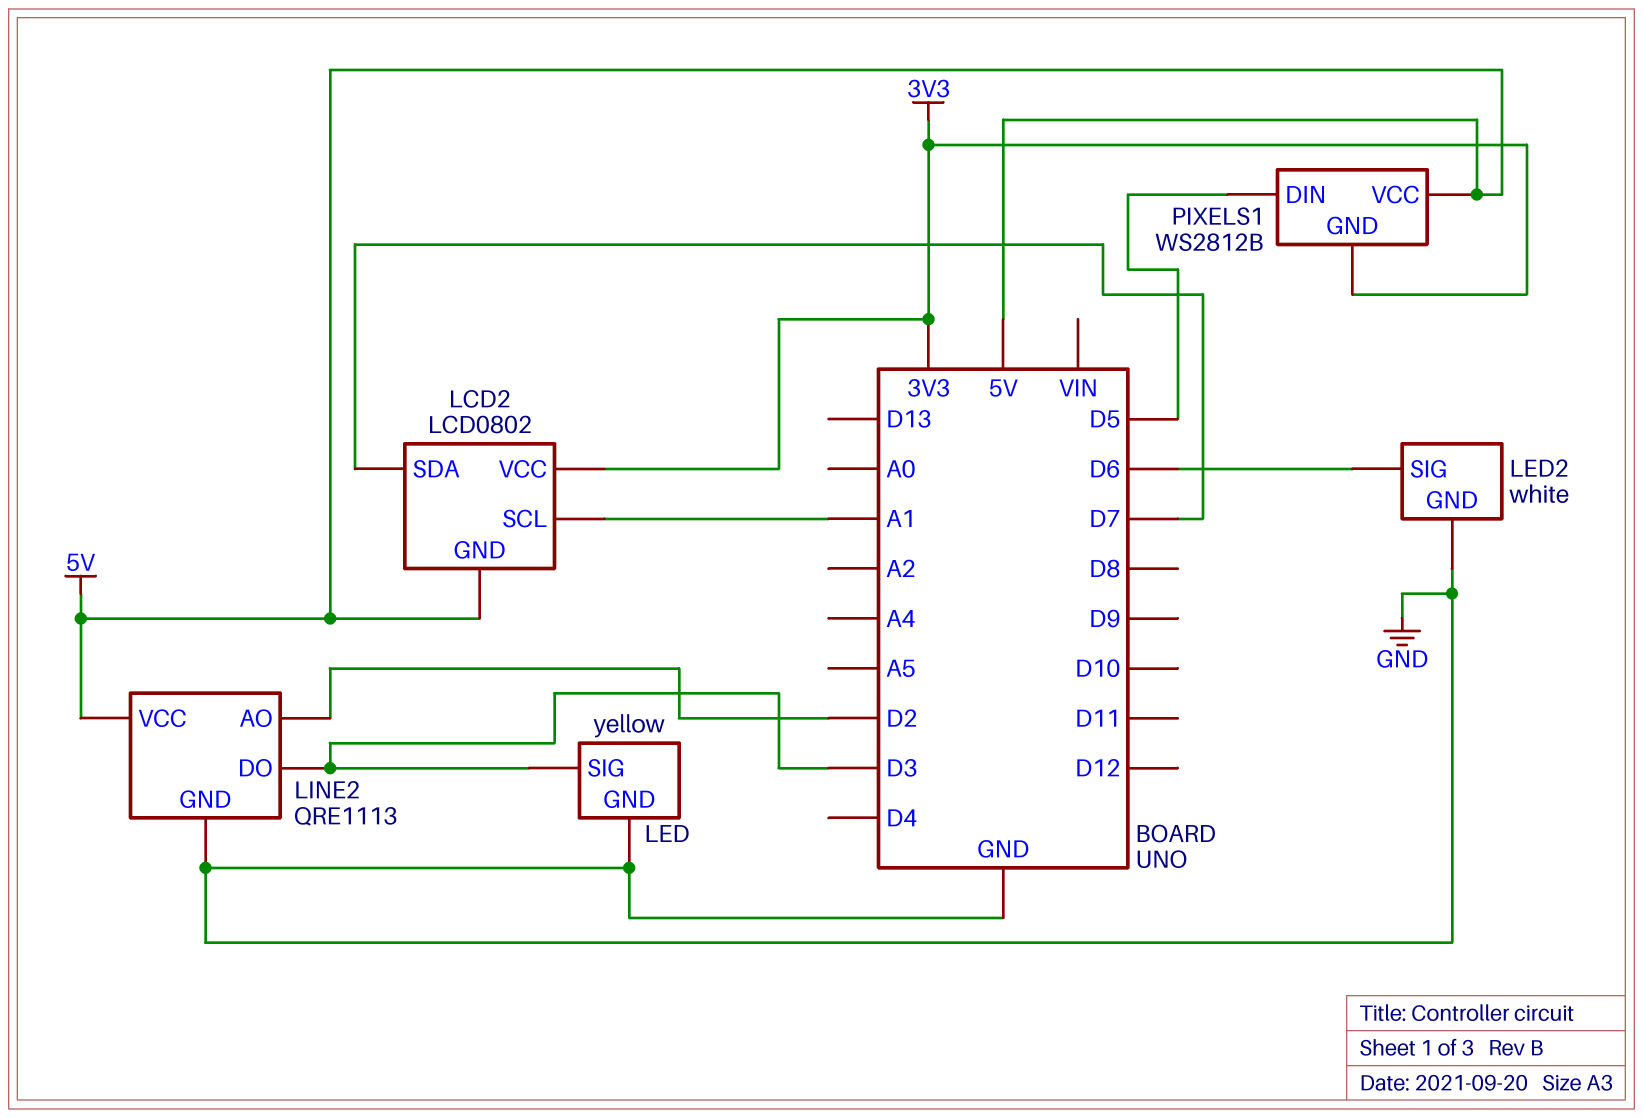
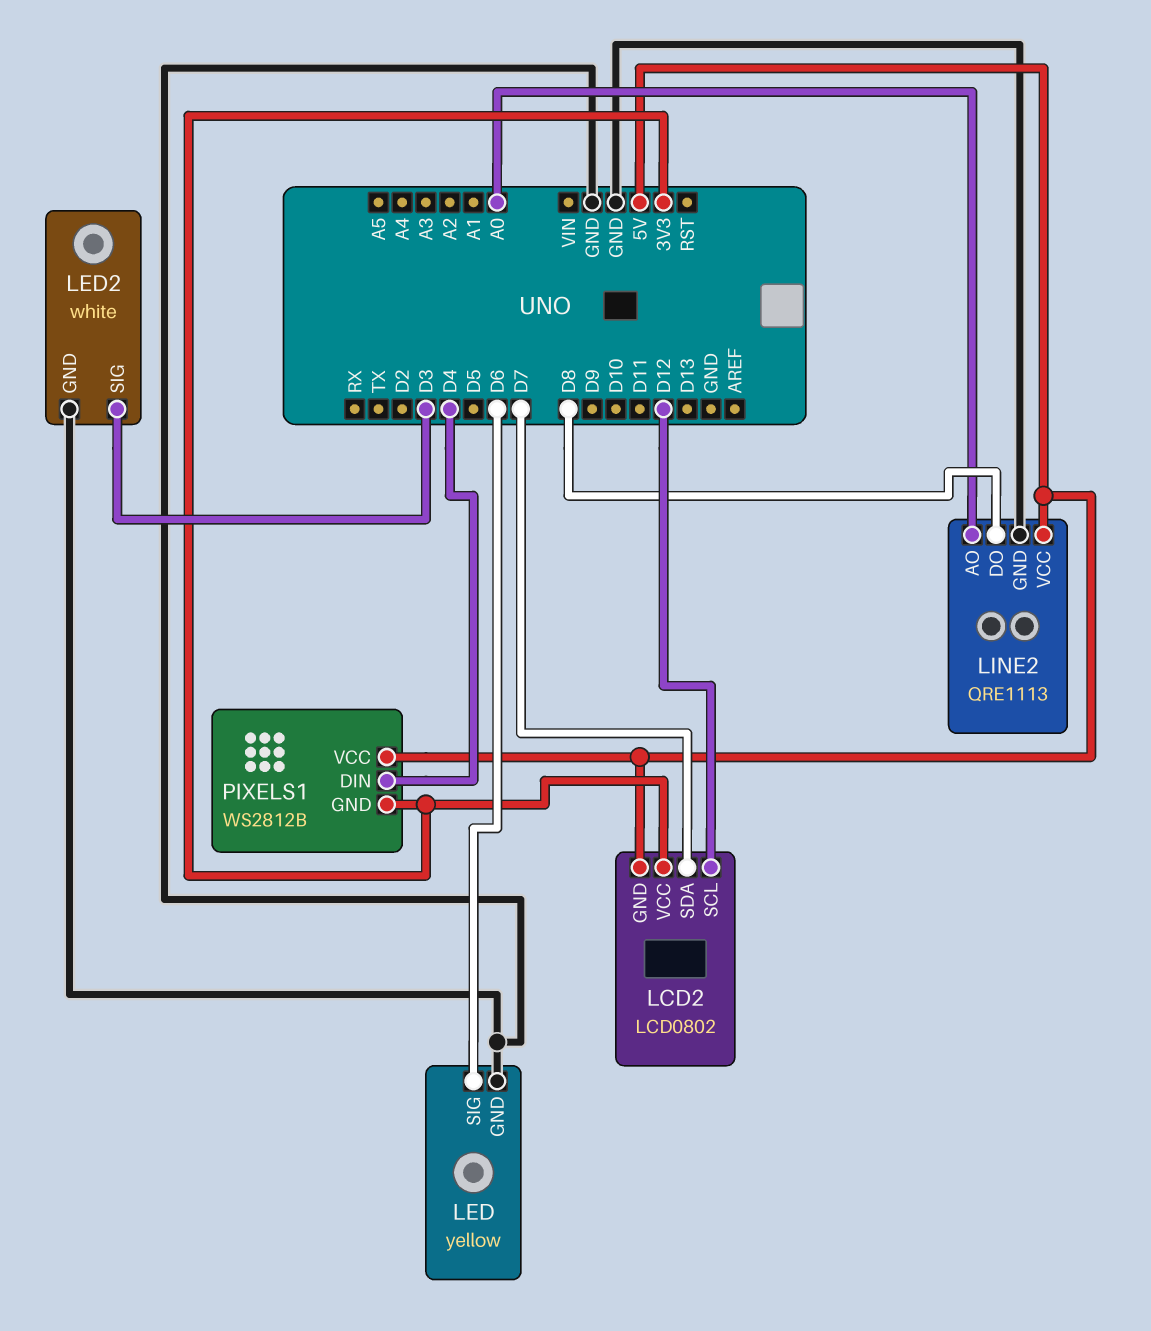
LCD2 pin SCL: A1 -> D12
LED pin SIG: D3 -> D6
LED2 pin SIG: D6 -> D3
LINE2 pin AO: D2 -> A0
LINE2 pin DO: D3 -> D8
PIXELS1 pin DIN: D5 -> D4

